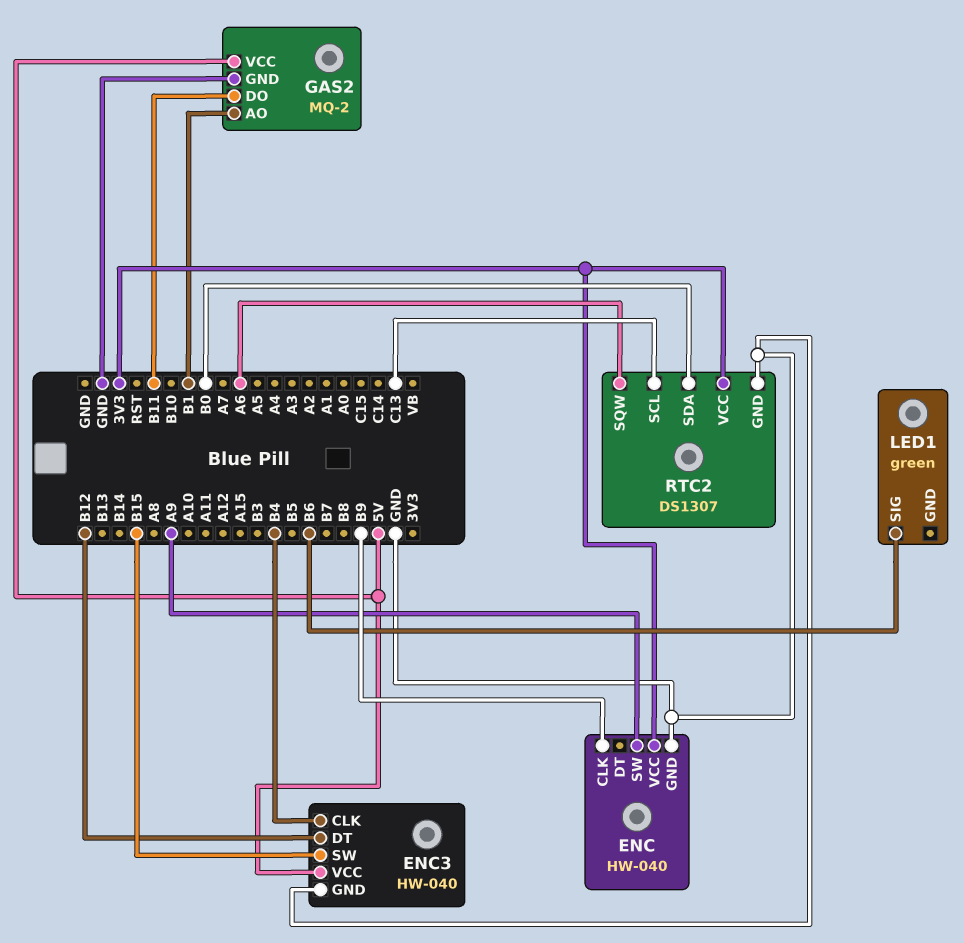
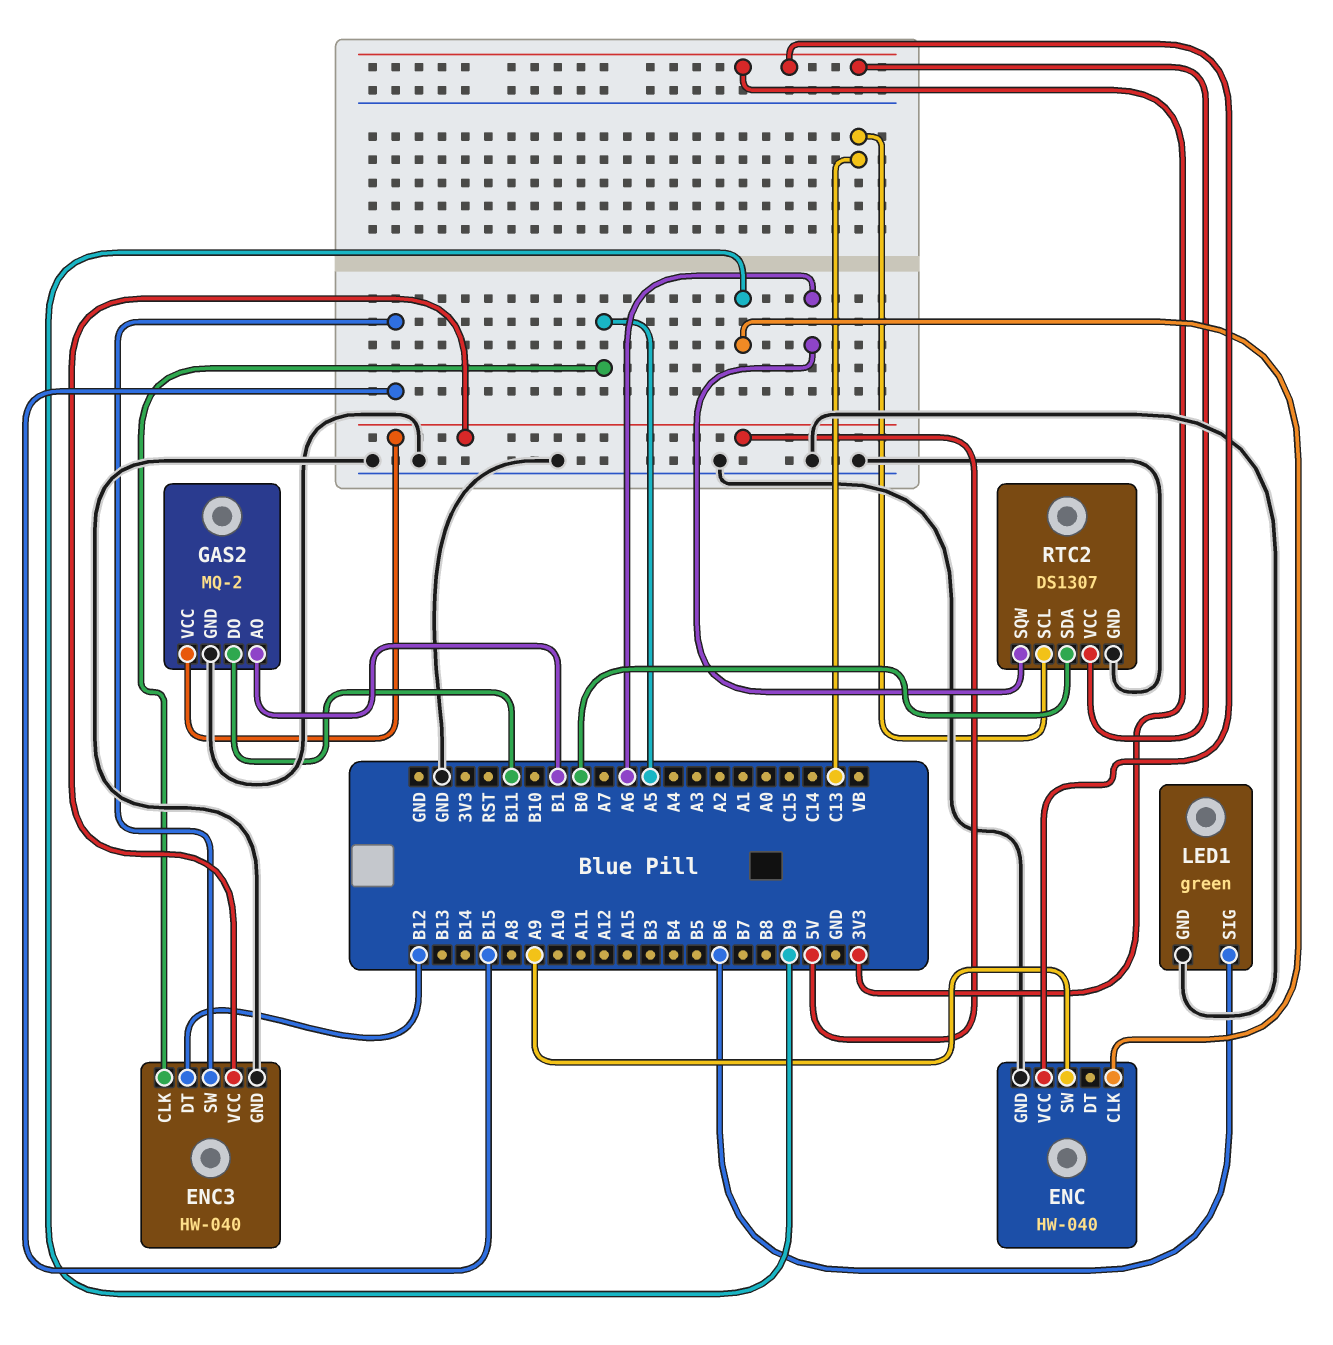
ENC3 pin CLK: B4 -> A5
LED1 pin GND: none -> GND

